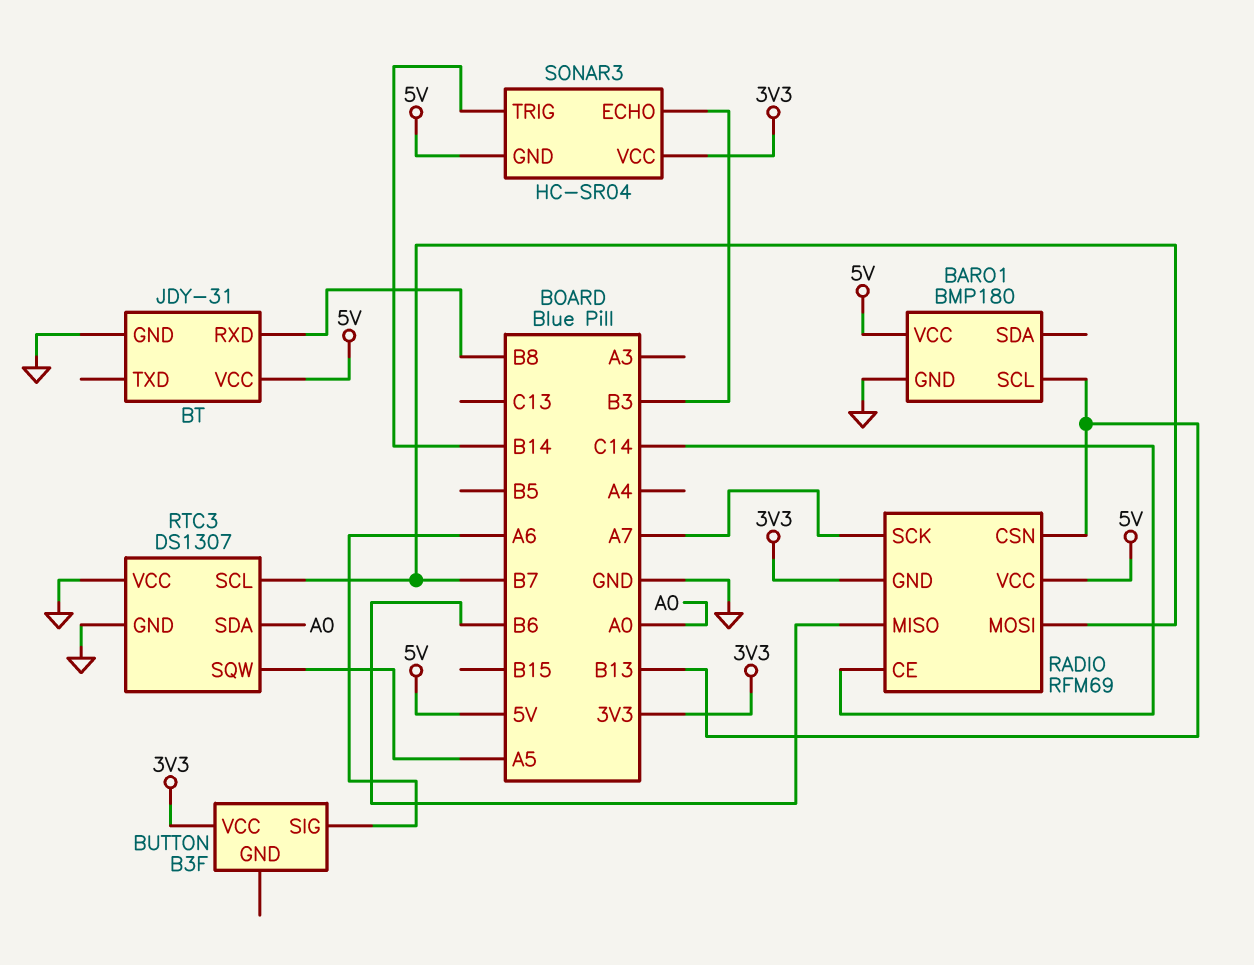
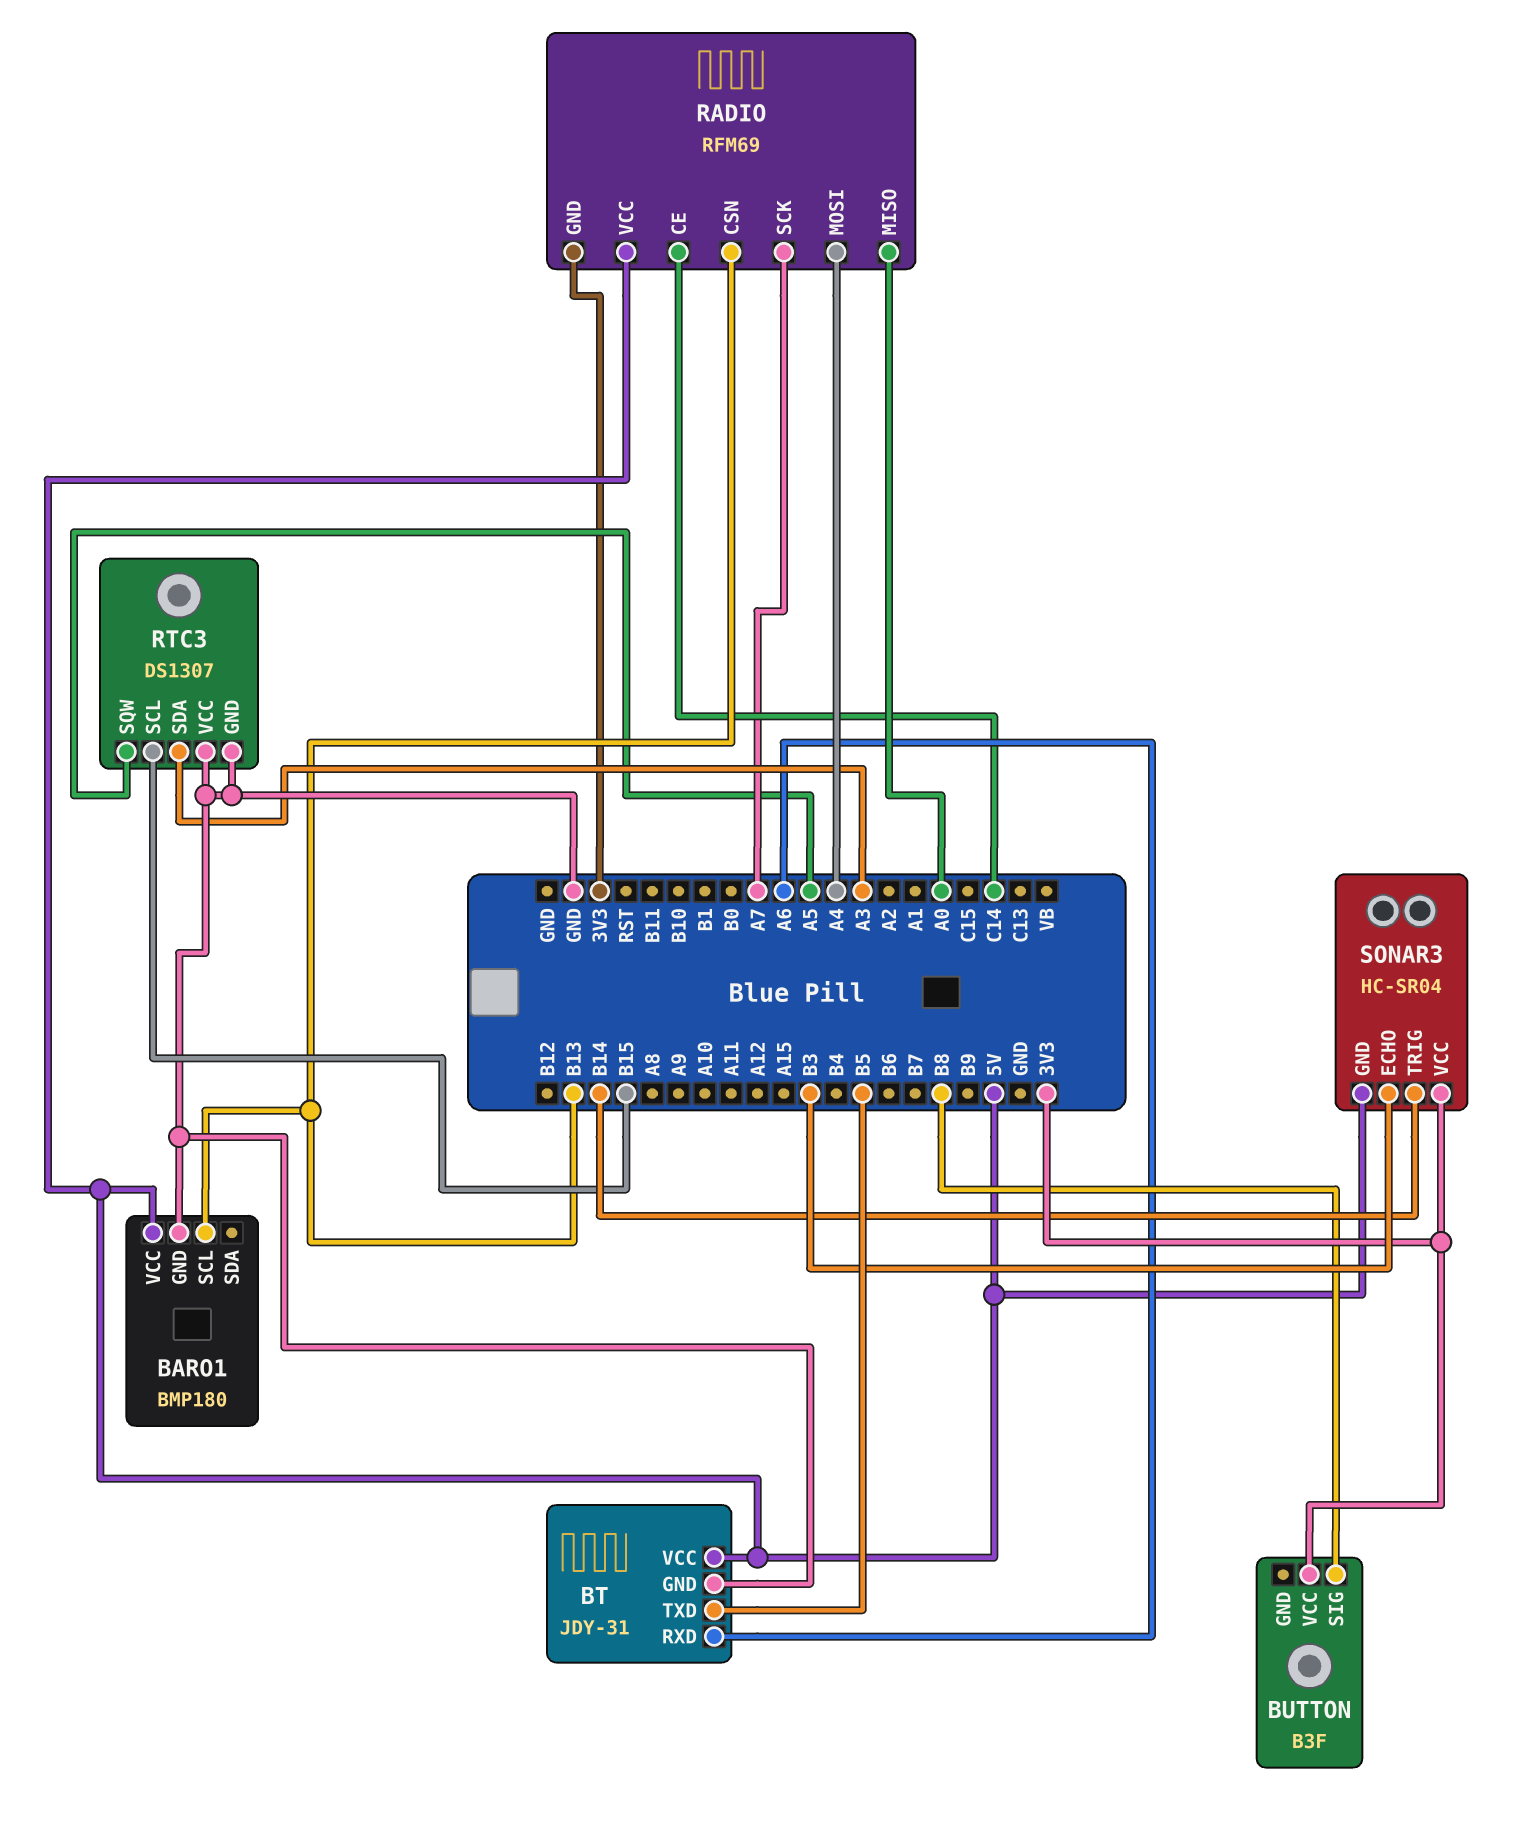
BT pin RXD: B8 -> A6
BT pin TXD: none -> B5
BUTTON pin SIG: A6 -> B8
RADIO pin MISO: B6 -> A0
RADIO pin MOSI: B7 -> A4
RTC3 pin SCL: B7 -> B15
RTC3 pin SDA: A0 -> A3

